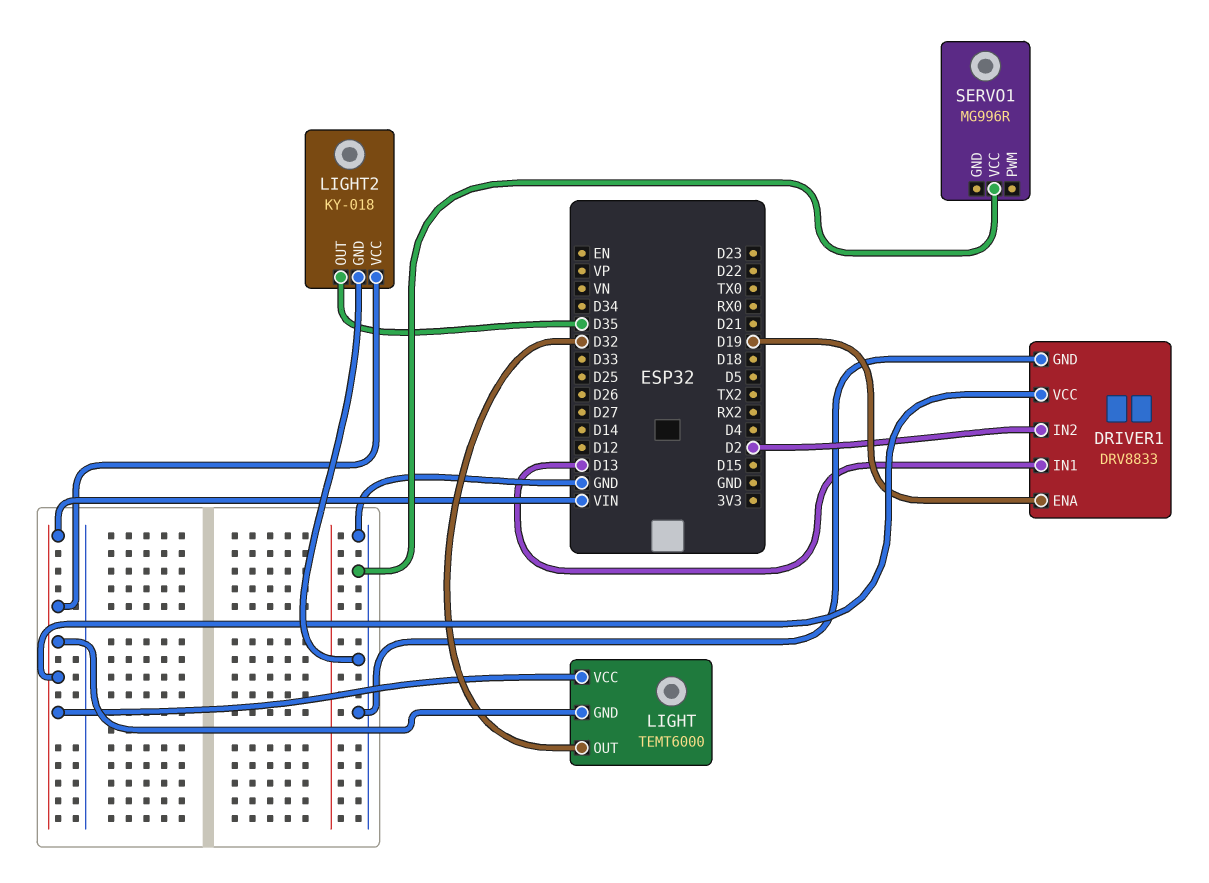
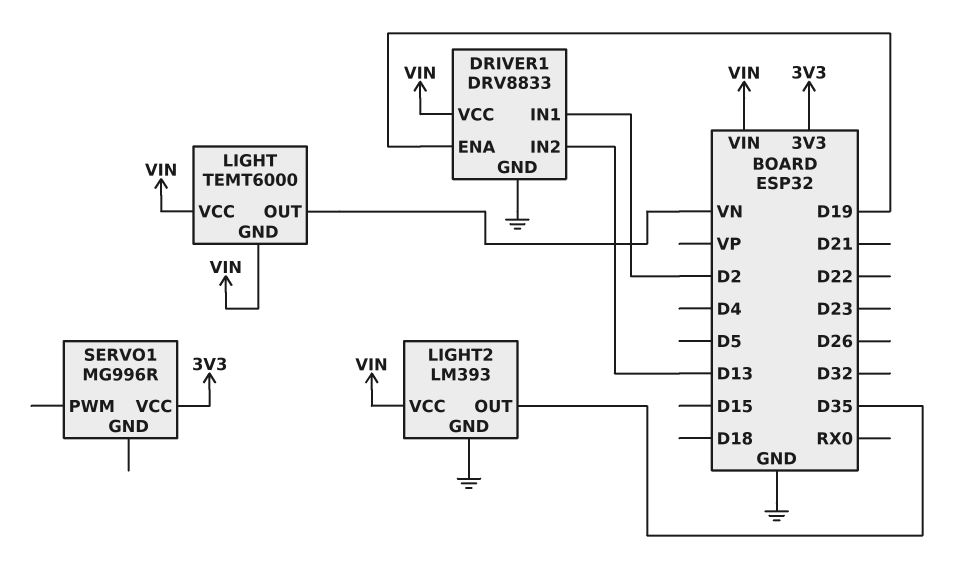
DRIVER1 pin IN1: D13 -> D2
DRIVER1 pin IN2: D2 -> D13
LIGHT pin OUT: D32 -> VN
LIGHT2: KY-018 -> LM393
SERVO1 pin VCC: GND -> 3V3

